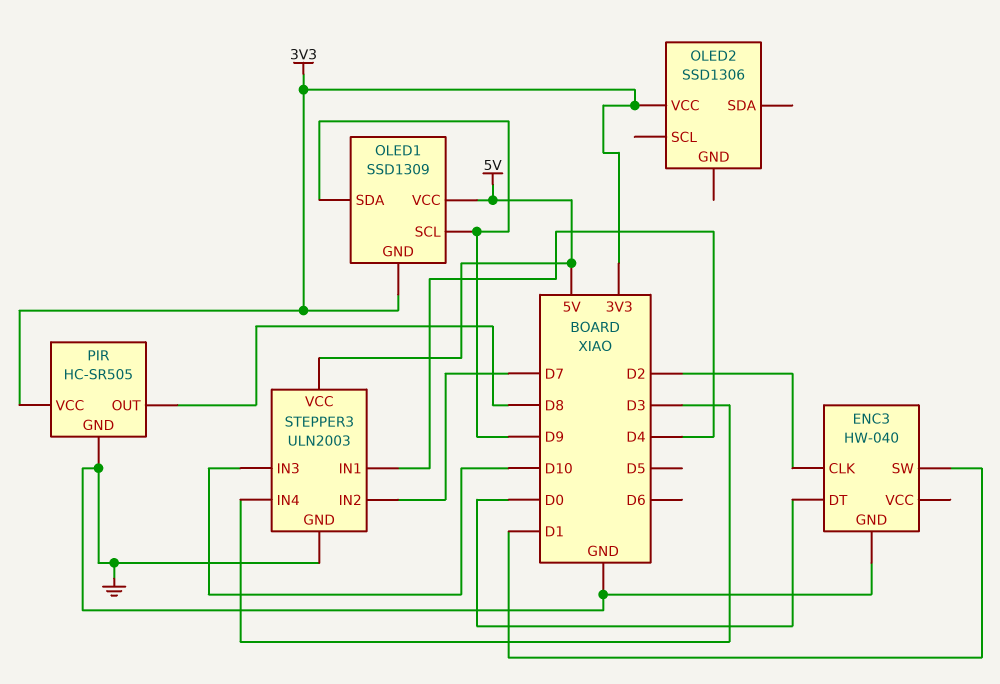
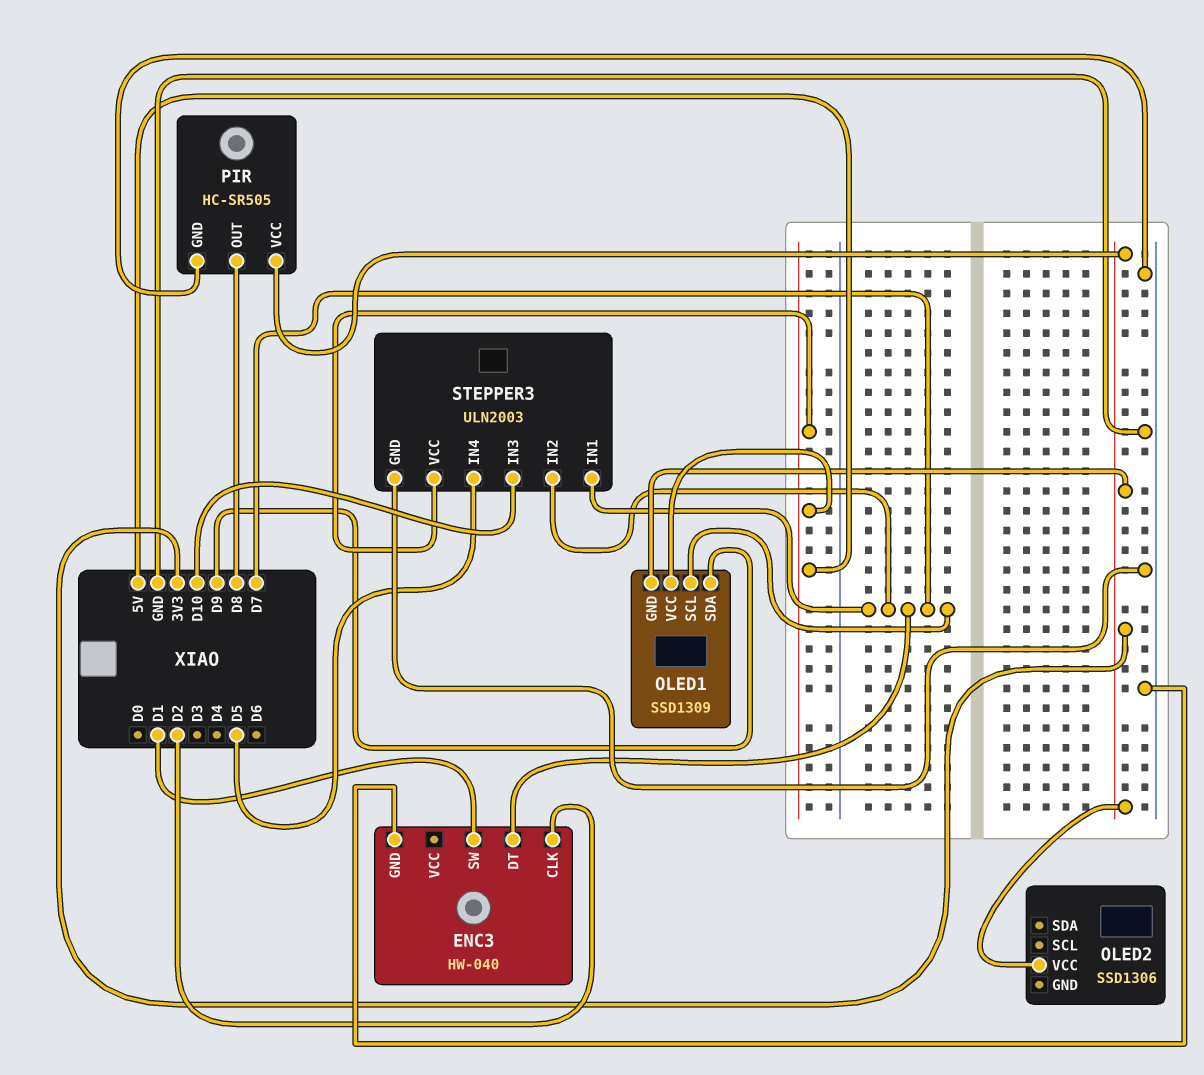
ENC3 pin DT: D0 -> D7
OLED1 pin SCL: D9 -> D7
STEPPER3 pin IN1: D4 -> D7
STEPPER3 pin IN4: D3 -> D5

